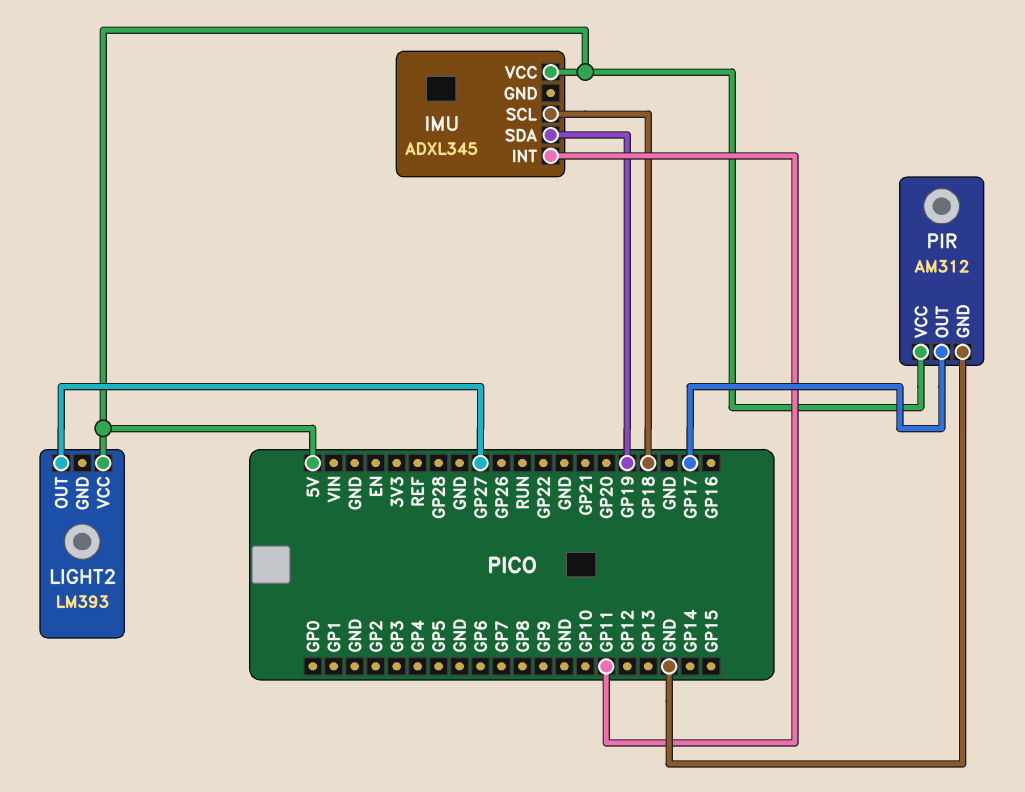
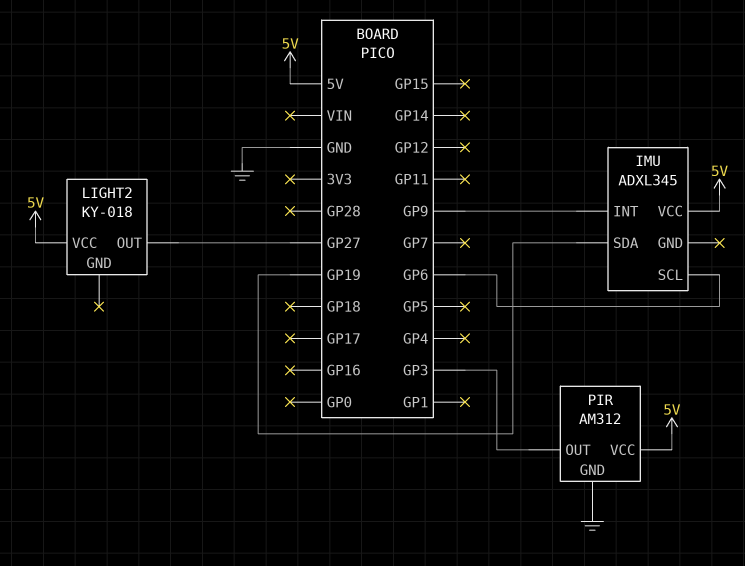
IMU pin INT: GP11 -> GP9
IMU pin SCL: GP18 -> GP6
LIGHT2: LM393 -> KY-018
PIR pin OUT: GP17 -> GP3

